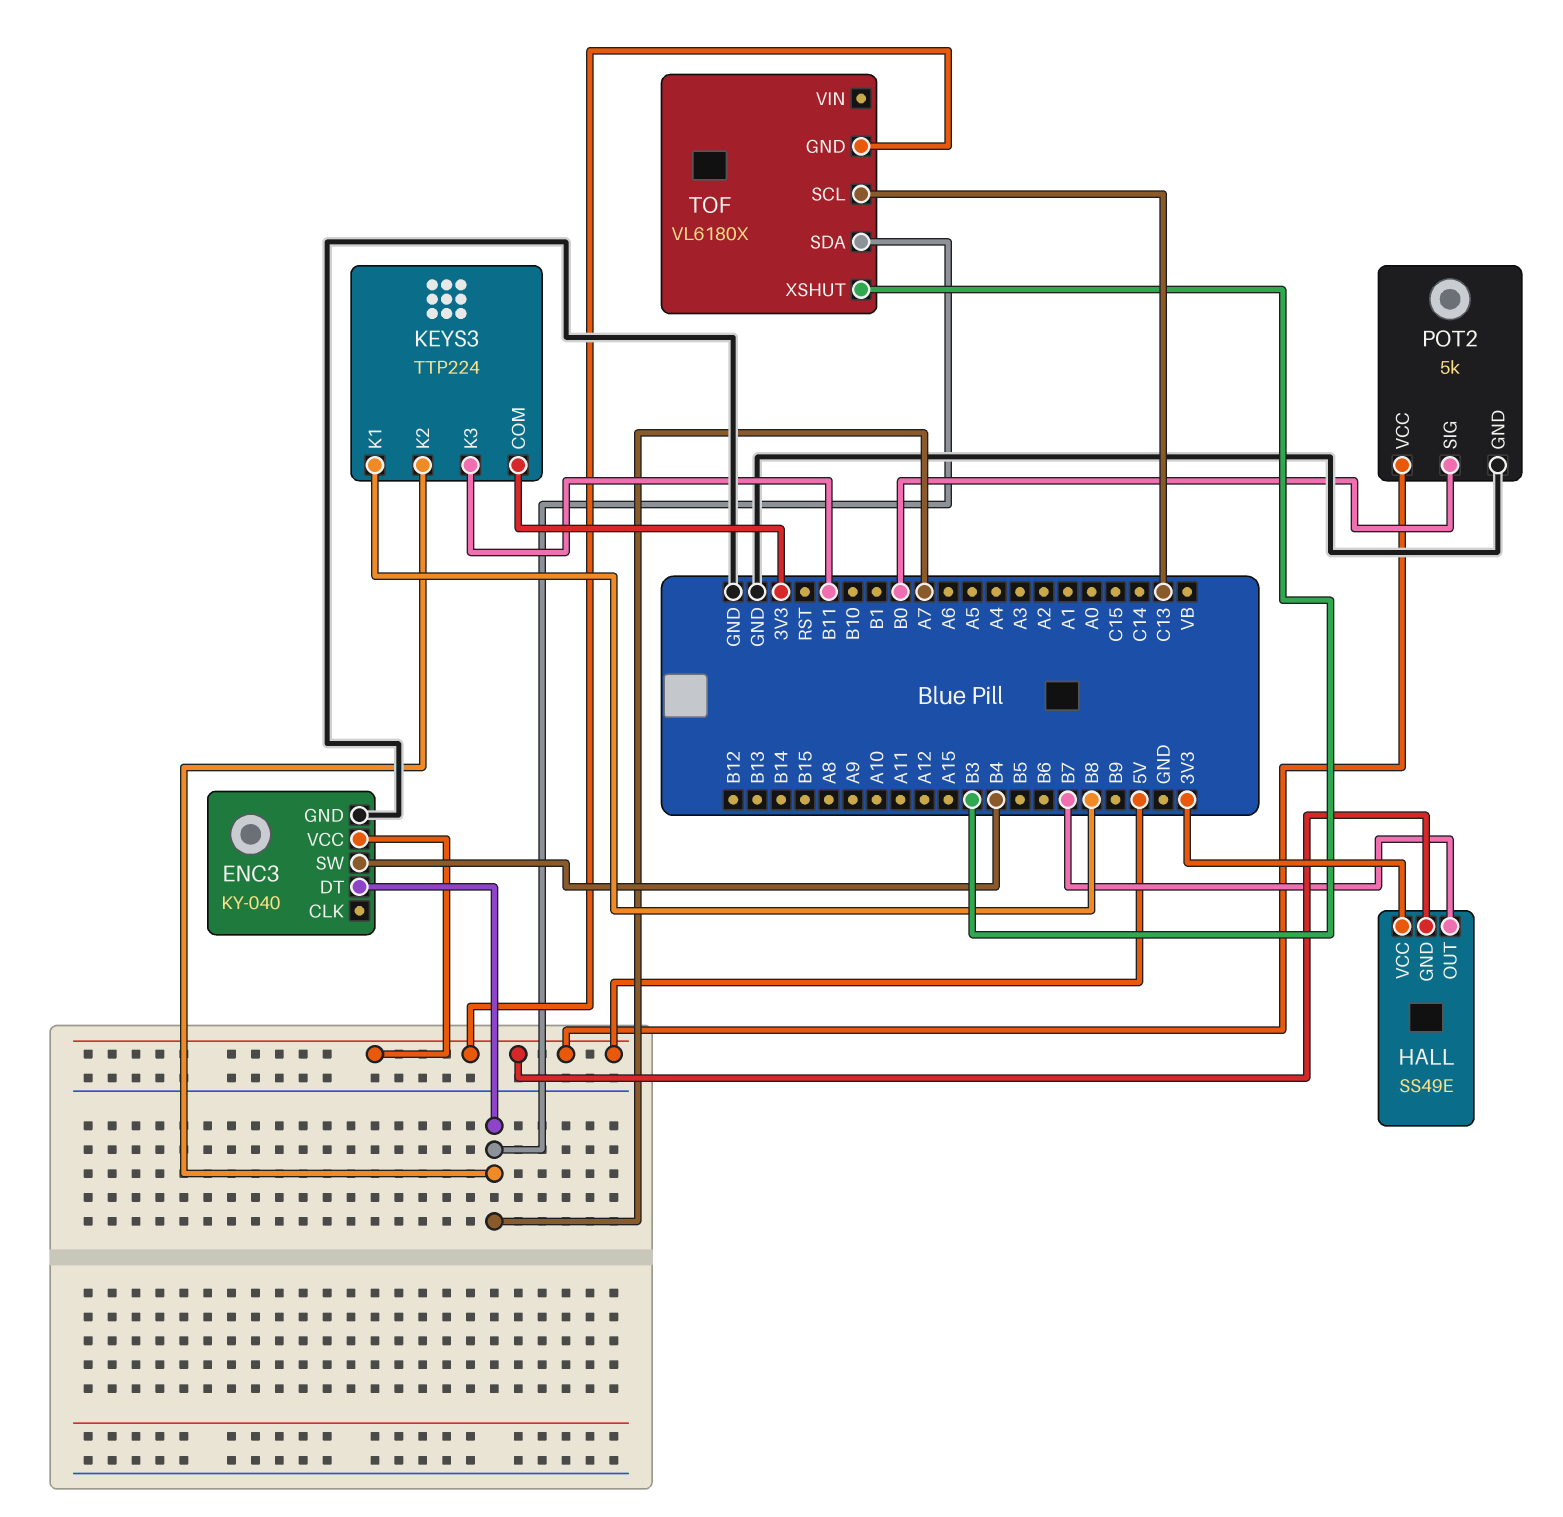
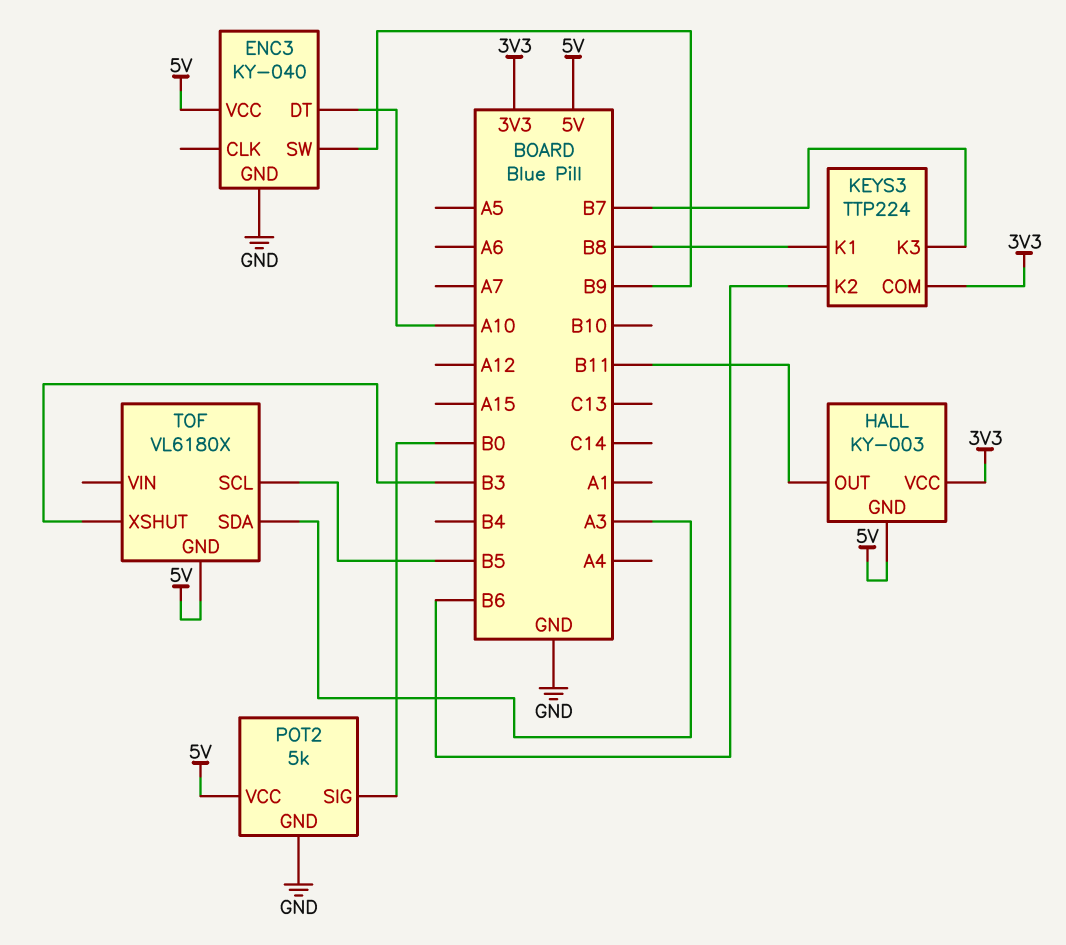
ENC3 pin DT: A7 -> A10
ENC3 pin SW: B4 -> B9
HALL: SS49E -> KY-003
HALL pin OUT: B7 -> B11
KEYS3 pin K2: A7 -> B6
KEYS3 pin K3: B11 -> B7
TOF pin SCL: C13 -> B5
TOF pin SDA: A7 -> A3

